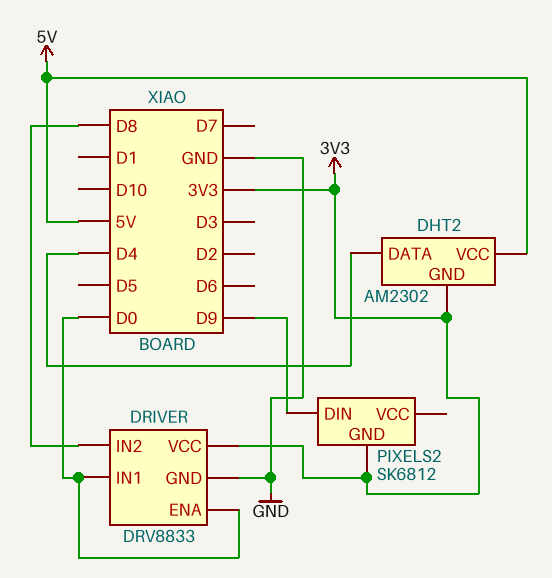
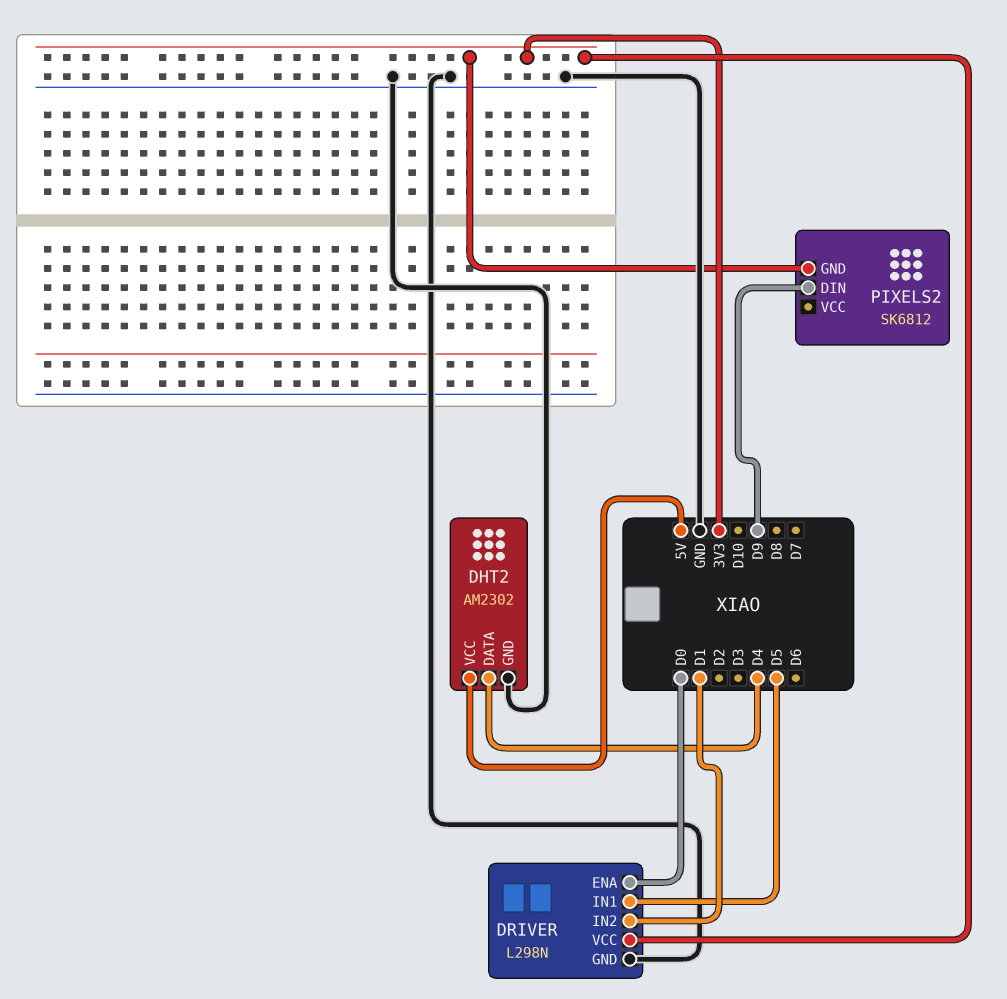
DHT2 pin GND: 3V3 -> GND
DRIVER: DRV8833 -> L298N
DRIVER pin IN1: D0 -> D5
DRIVER pin IN2: D8 -> D1

